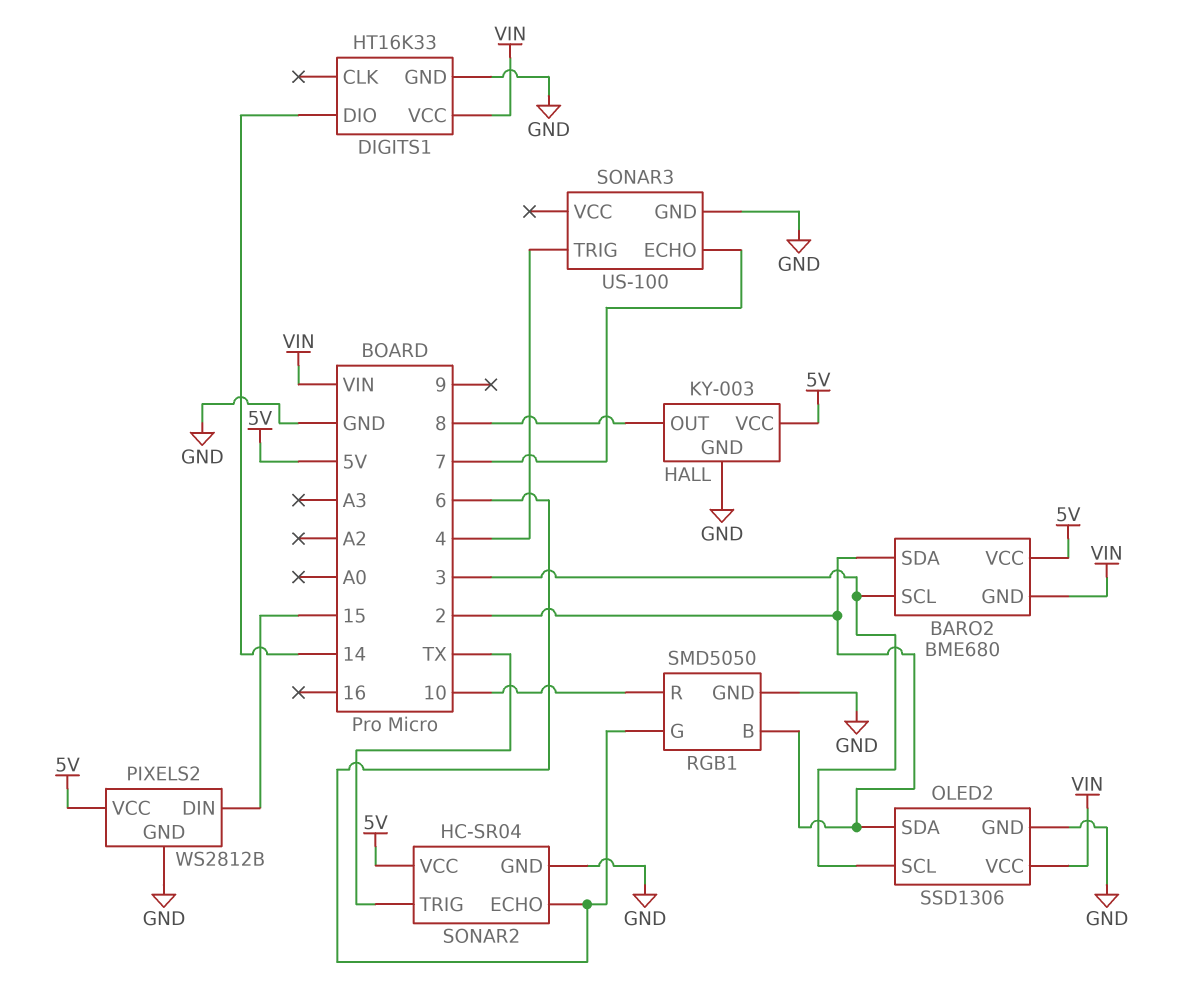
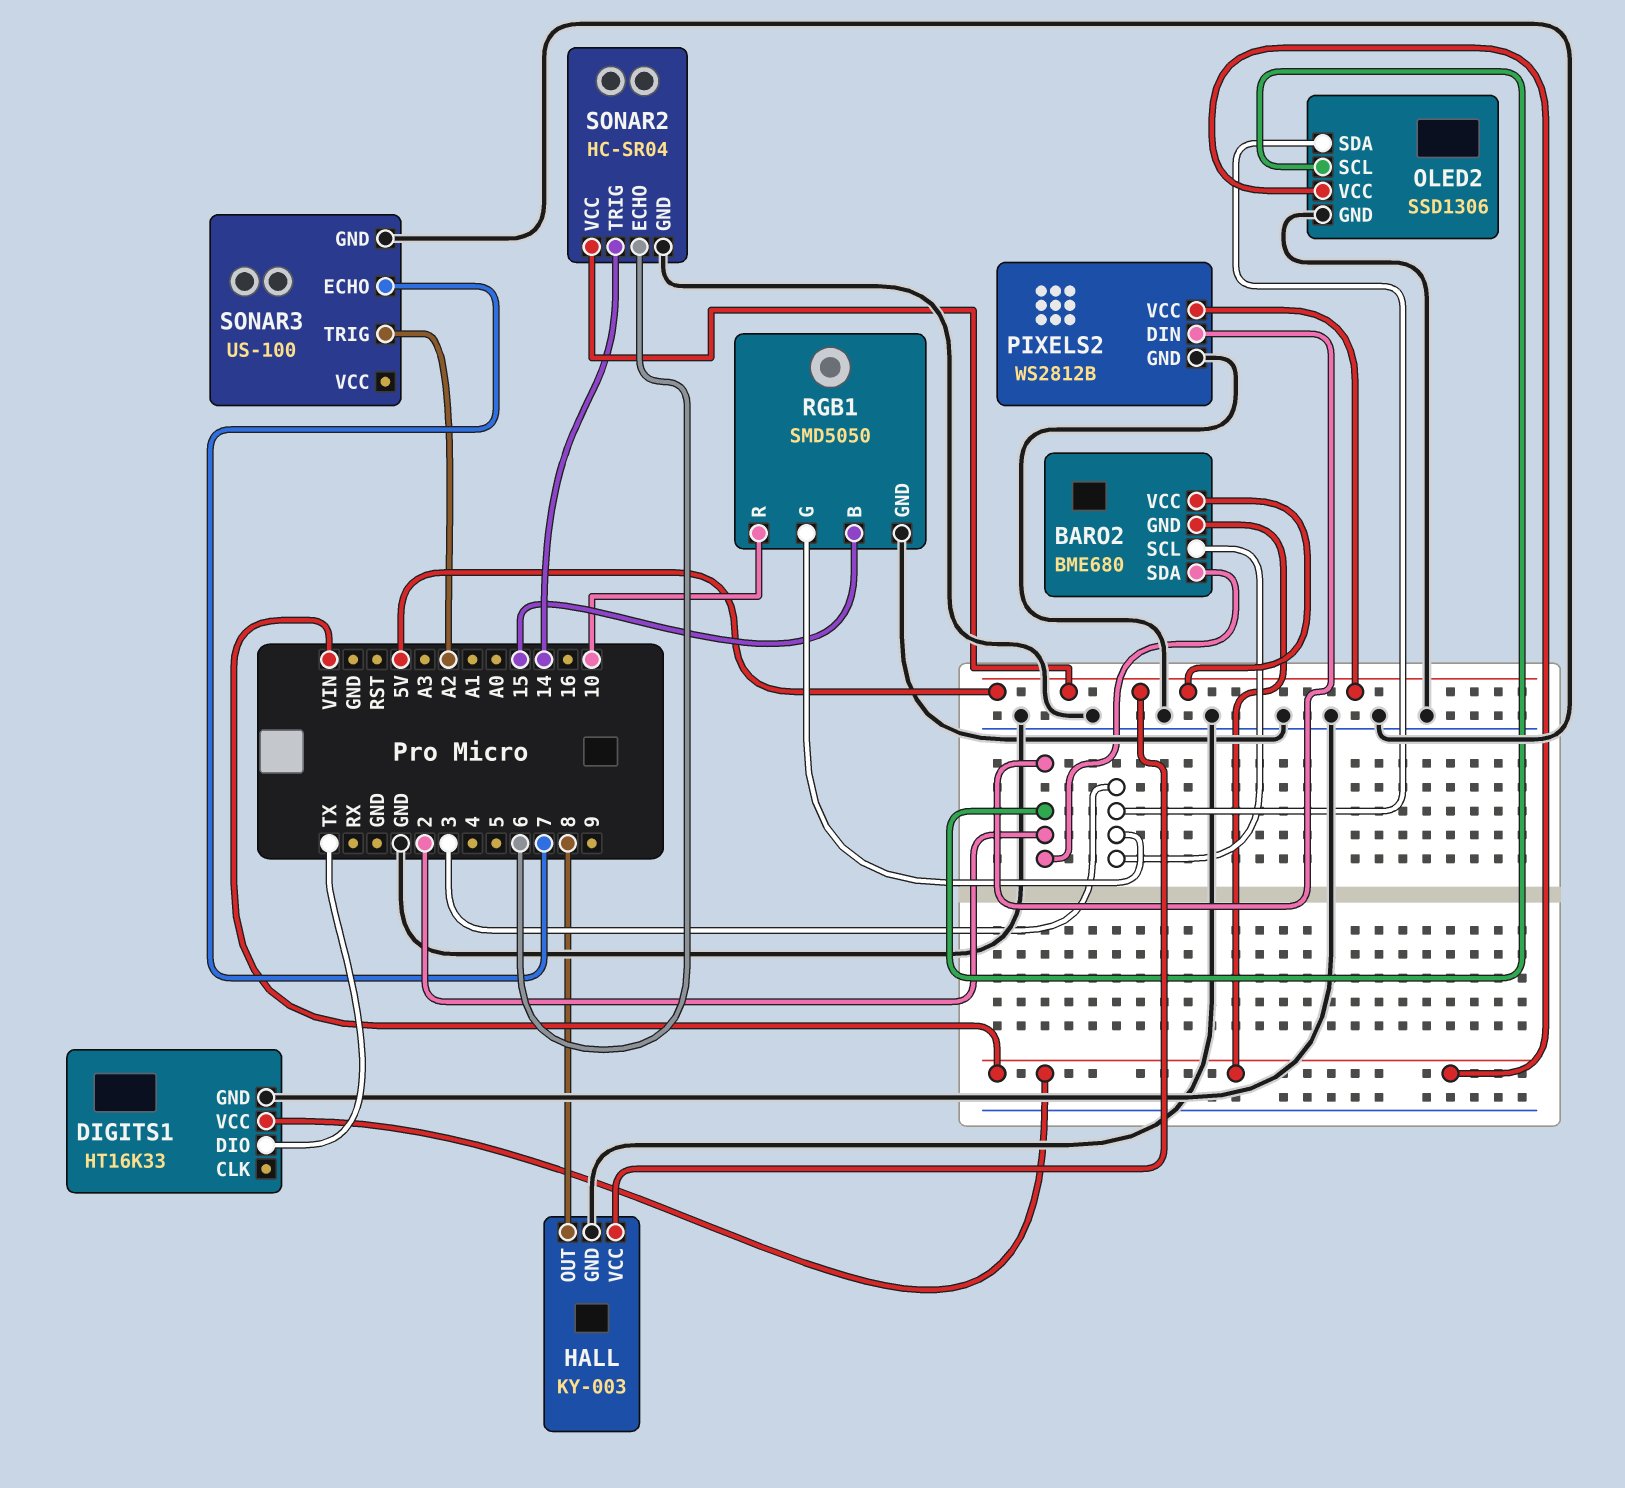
DIGITS1 pin DIO: 14 -> TX
OLED2 pin SCL: 3 -> 2
OLED2 pin SDA: 2 -> 3
PIXELS2 pin DIN: 15 -> 2
RGB1 pin B: 2 -> 15
RGB1 pin G: 6 -> 3
SONAR2 pin TRIG: TX -> 14
SONAR3 pin TRIG: 4 -> A2

